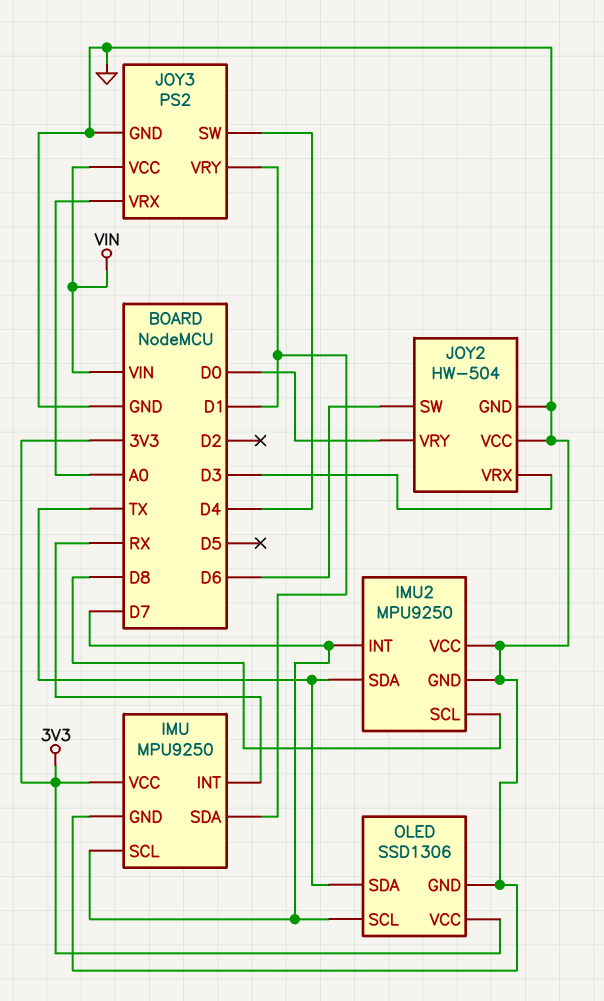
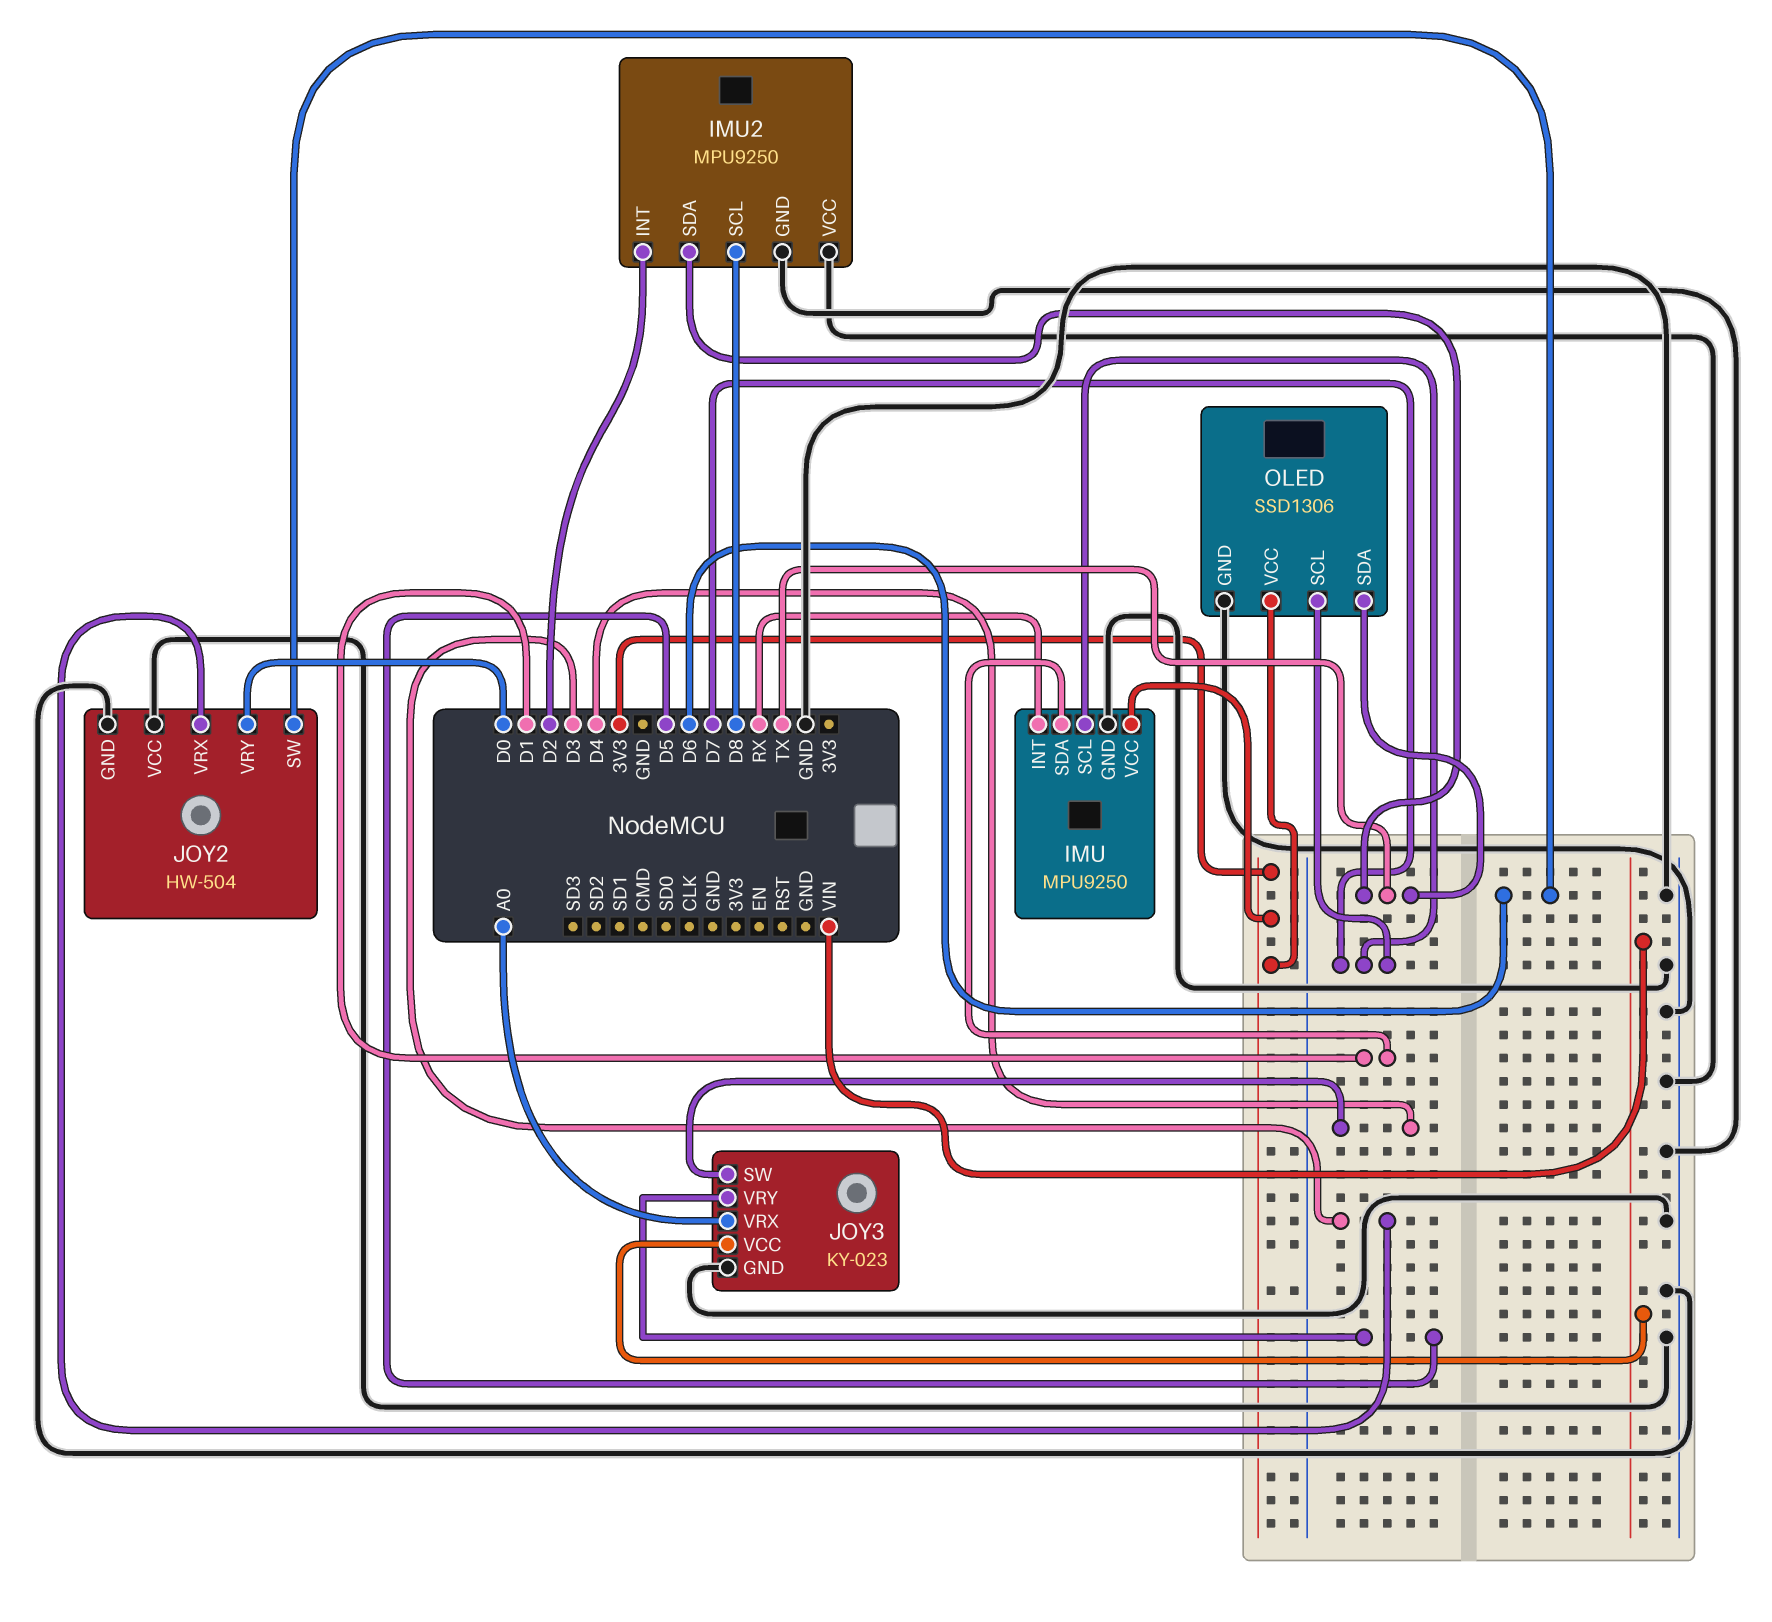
IMU2 pin INT: D7 -> D2
JOY3: PS2 -> KY-023
JOY3 pin VRY: D1 -> D5

